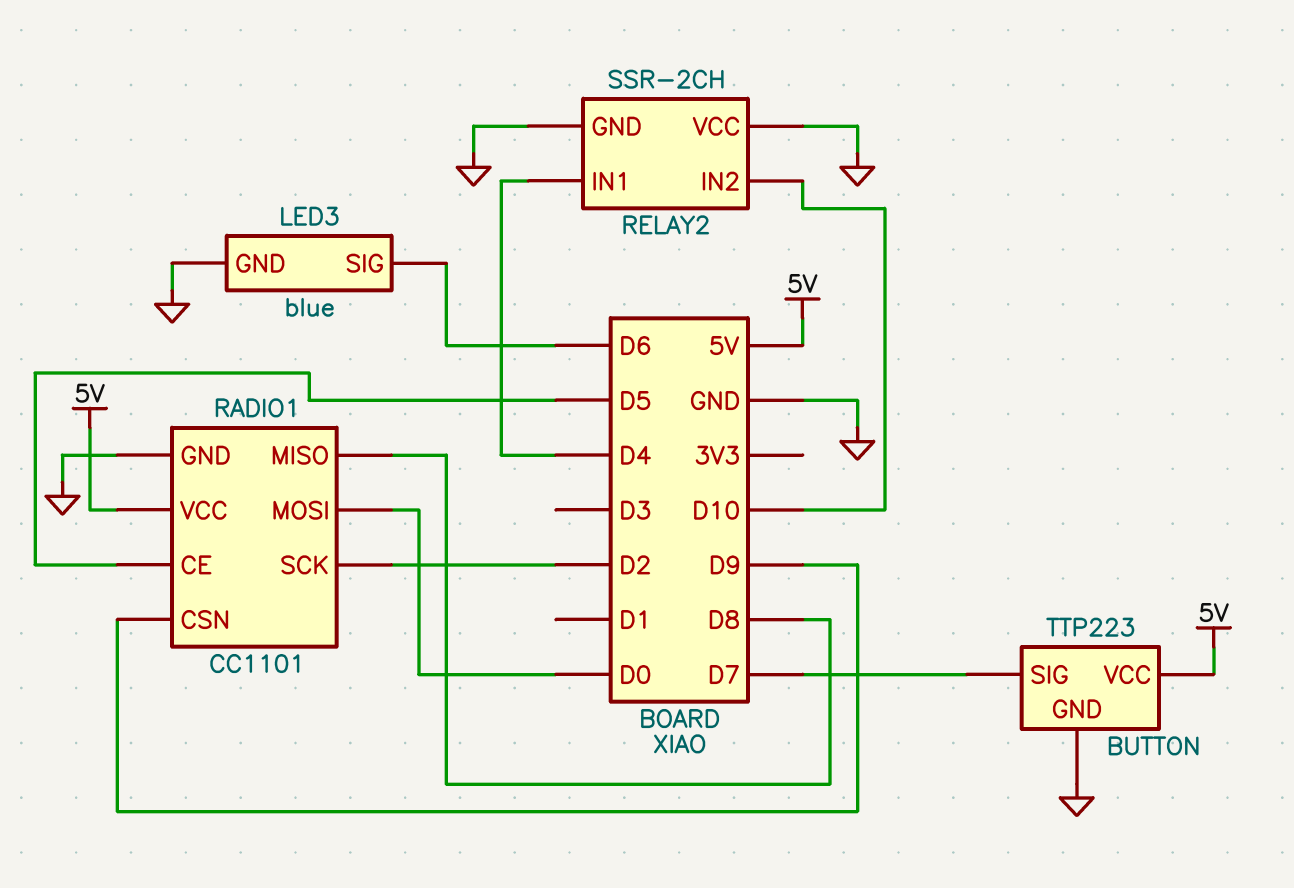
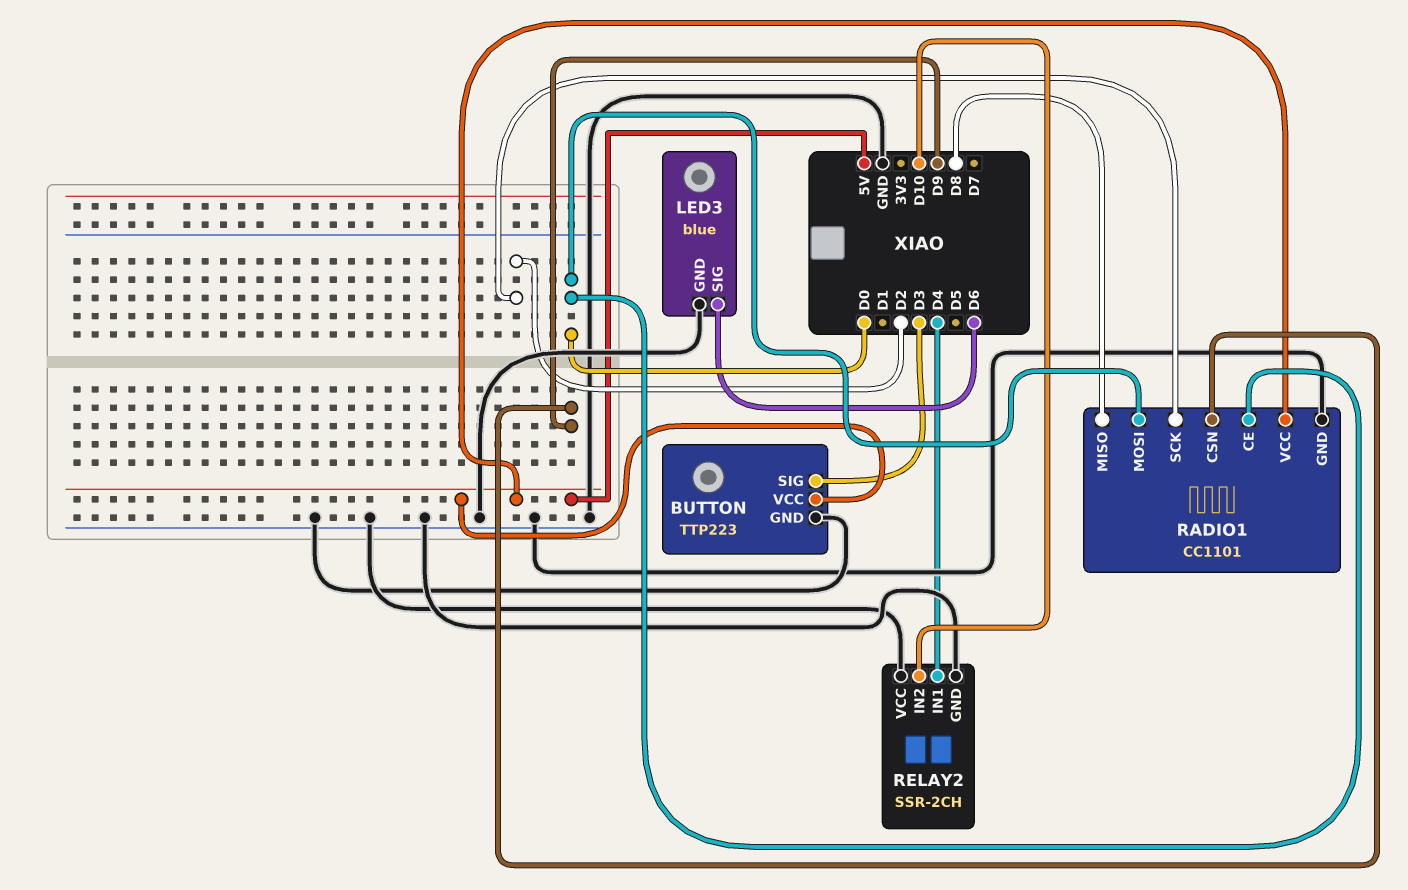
BUTTON pin SIG: D7 -> D3
RADIO1 pin CE: D5 -> D0

